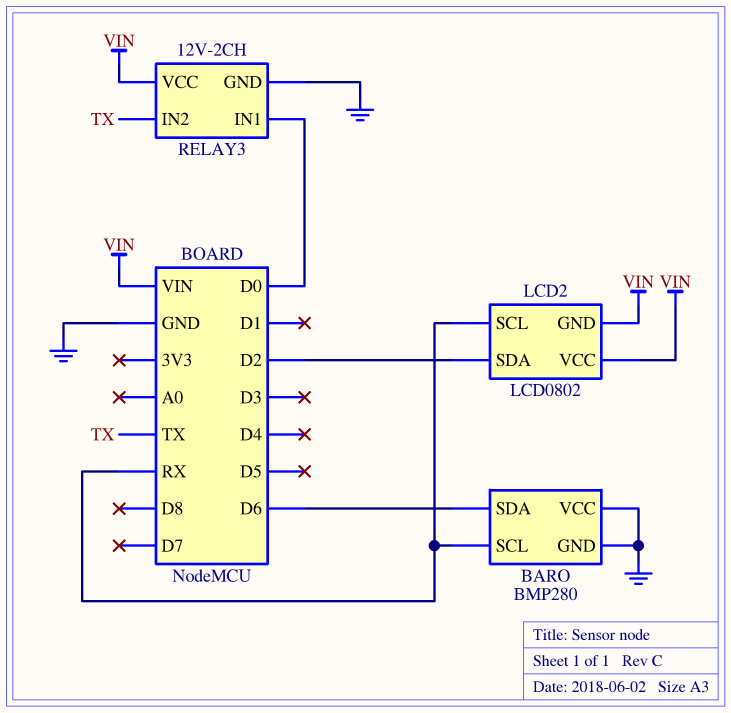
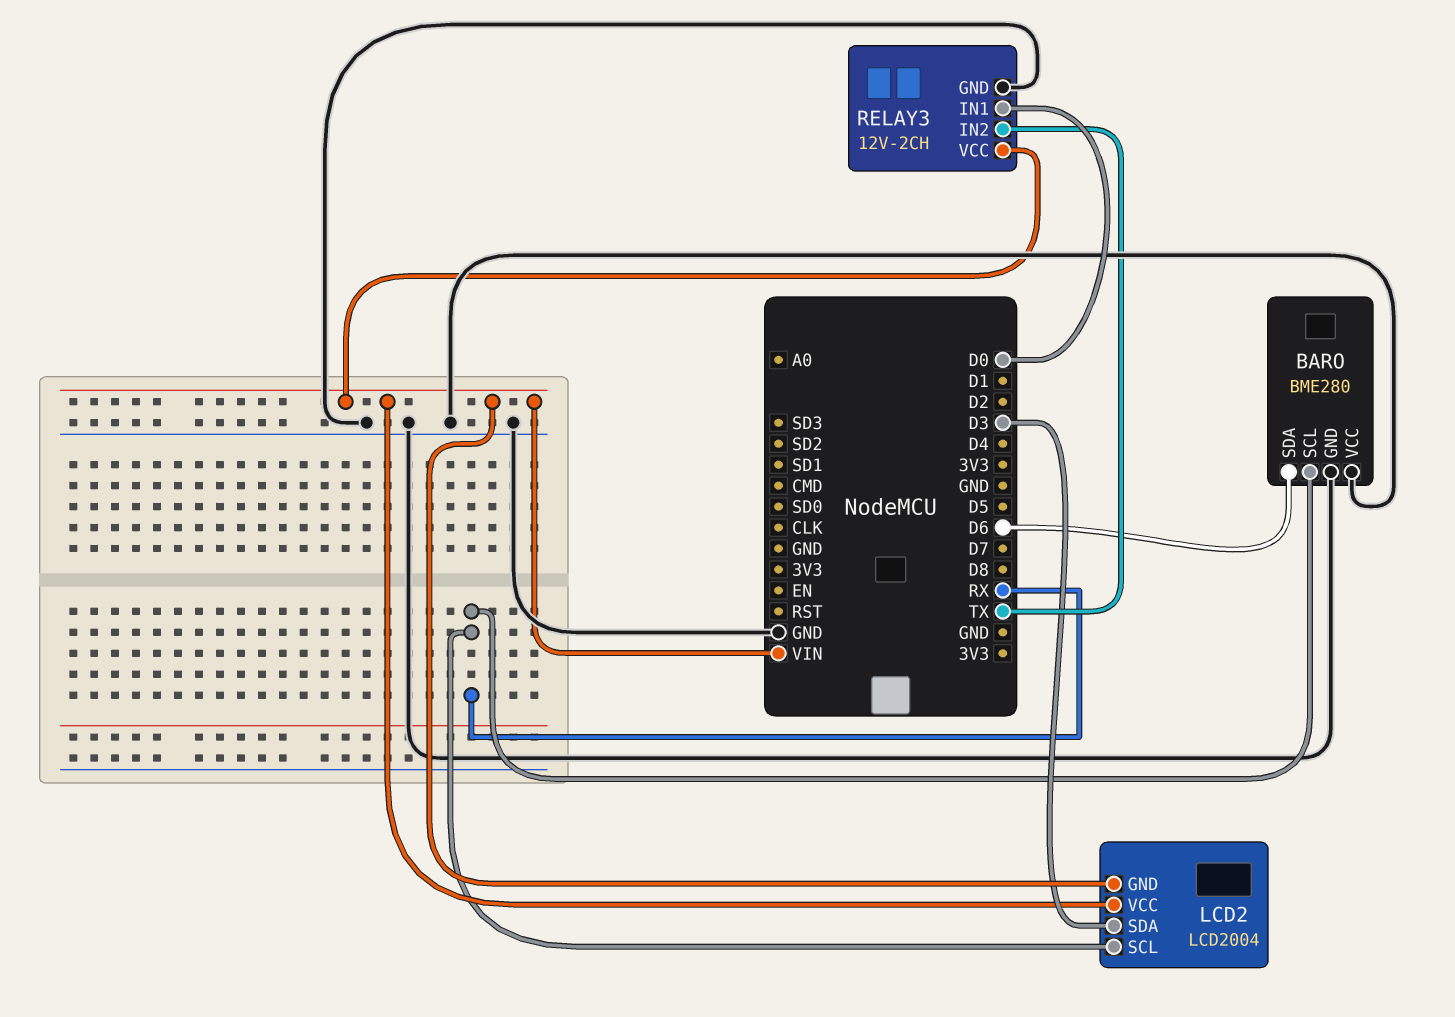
BARO: BMP280 -> BME280
LCD2: LCD0802 -> LCD2004
LCD2 pin SDA: D2 -> D3

